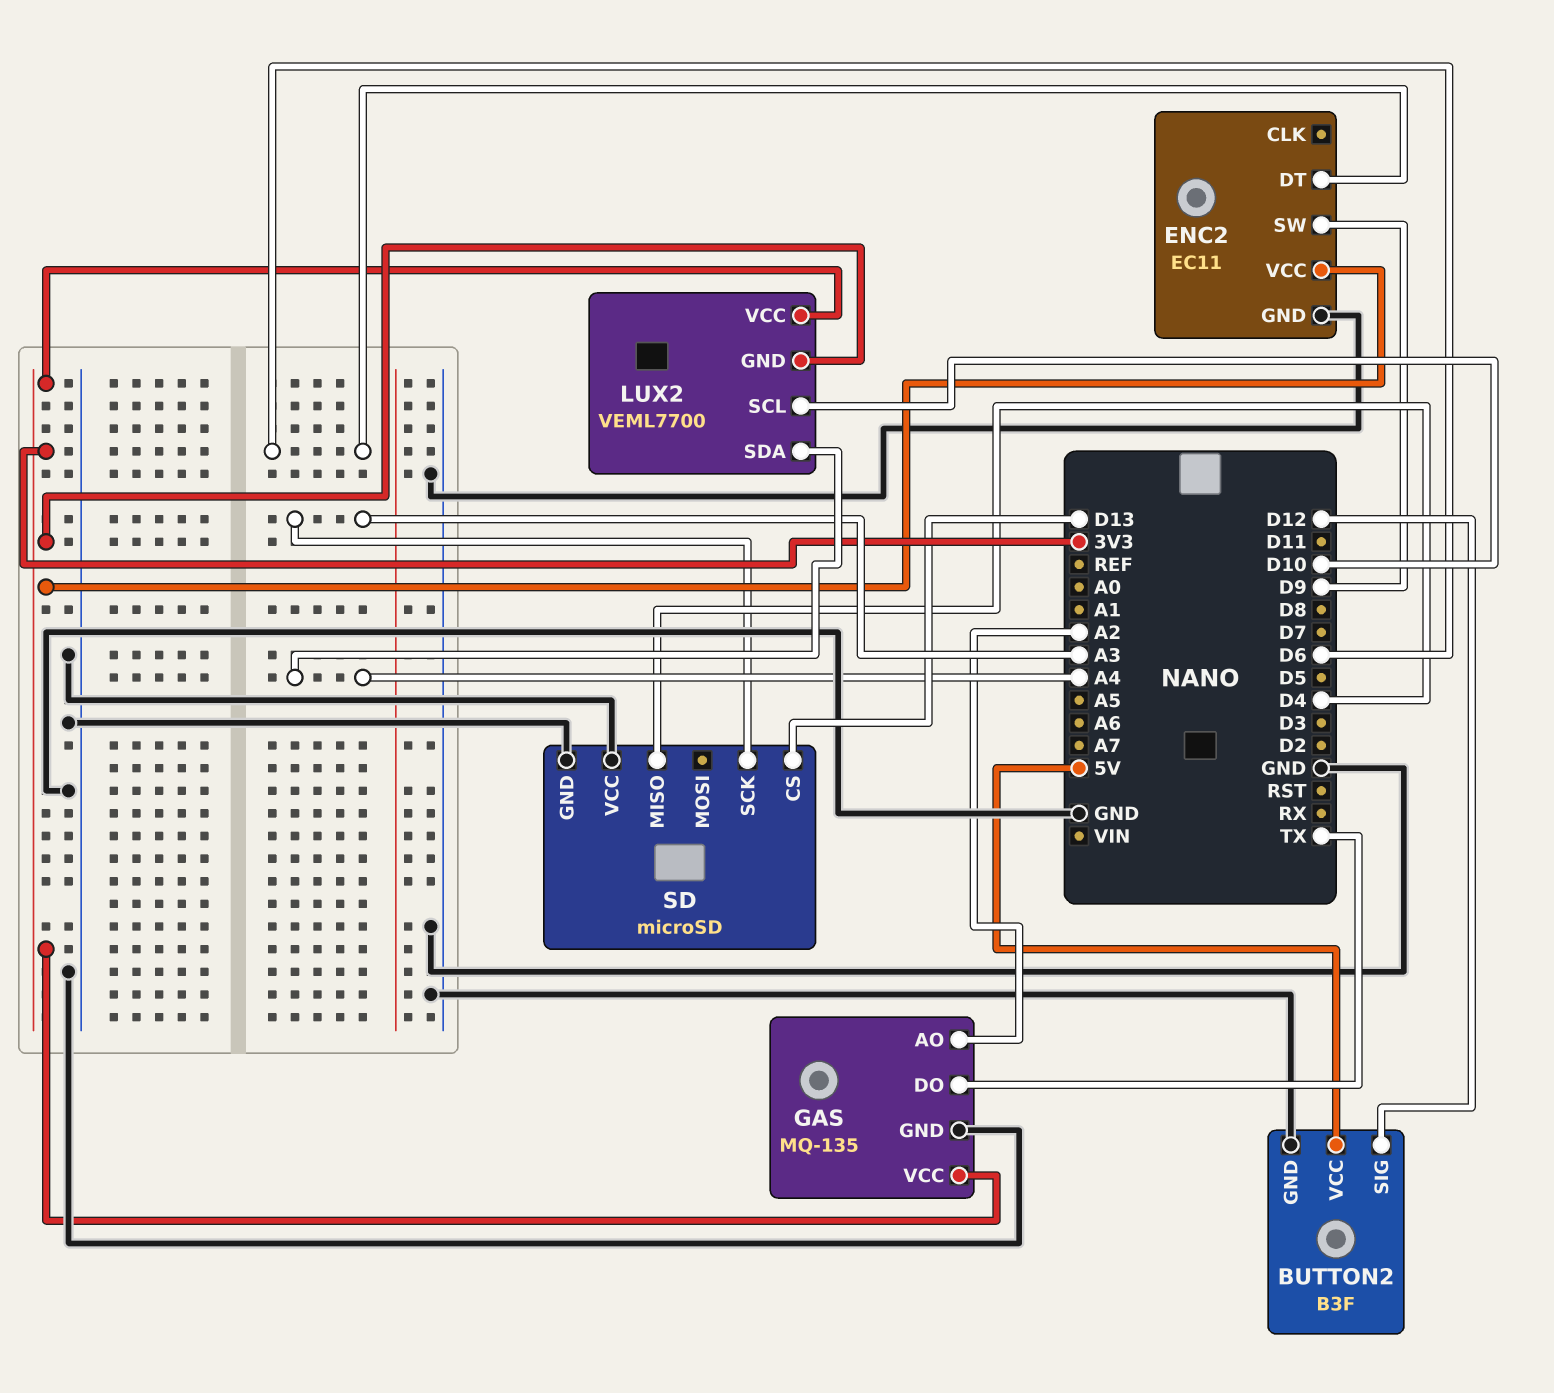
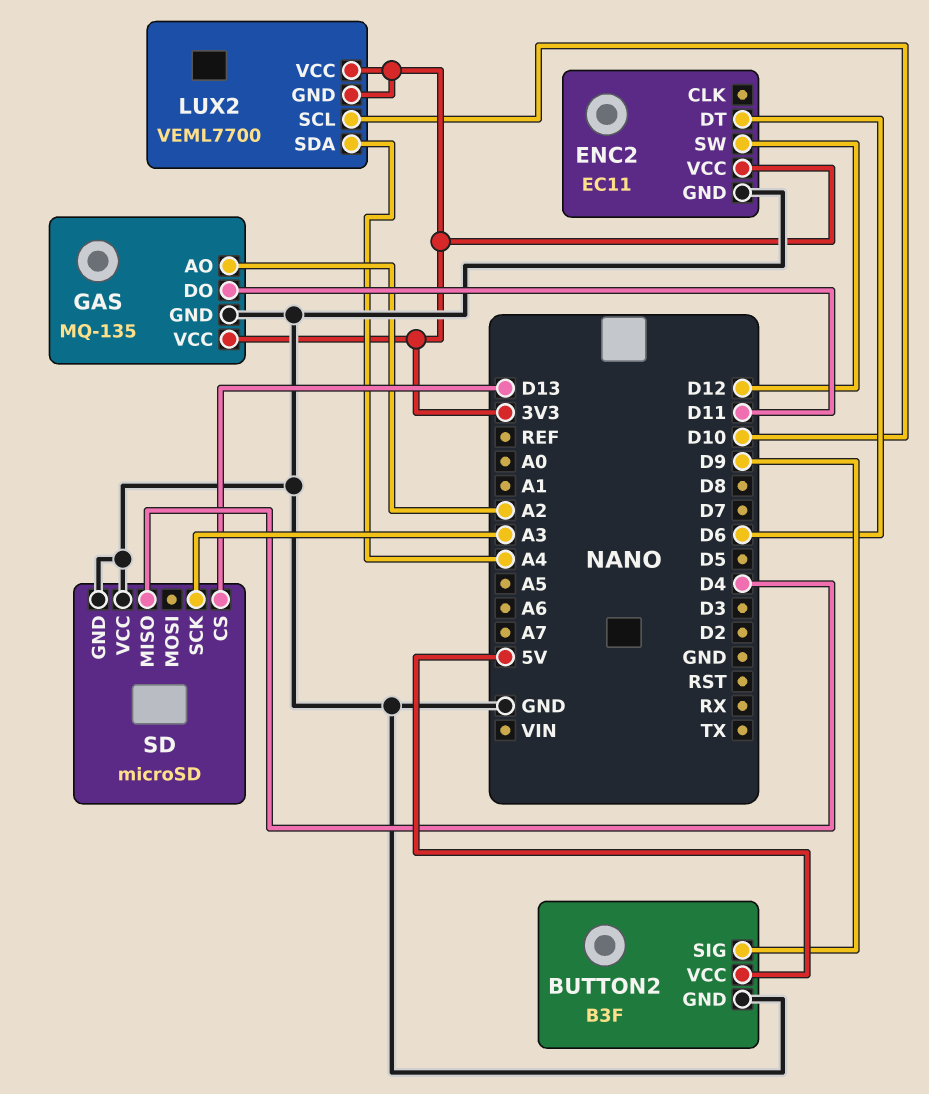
BUTTON2 pin SIG: D12 -> D9
ENC2 pin SW: D9 -> D12
GAS pin DO: TX -> D11

